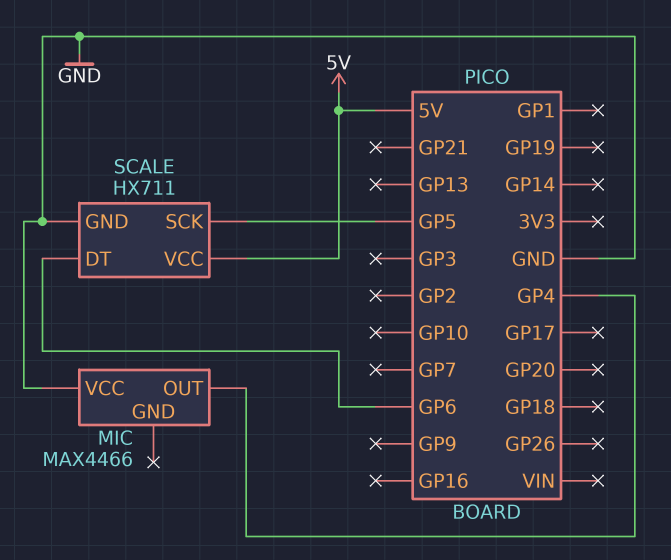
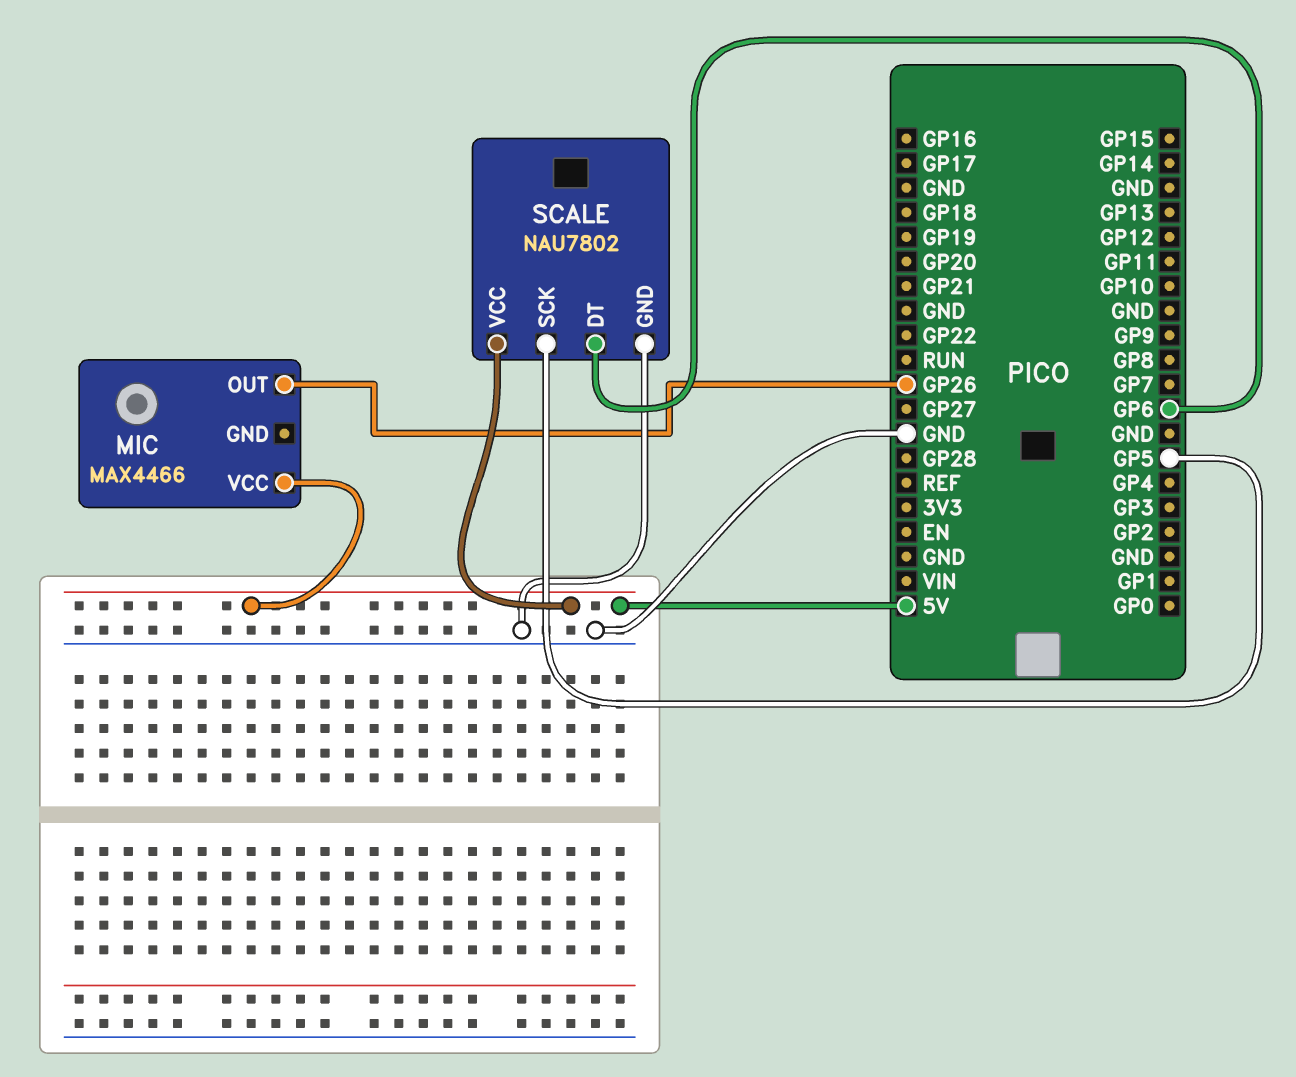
MIC pin OUT: GP4 -> GP26
MIC pin VCC: GND -> 5V
SCALE: HX711 -> NAU7802

